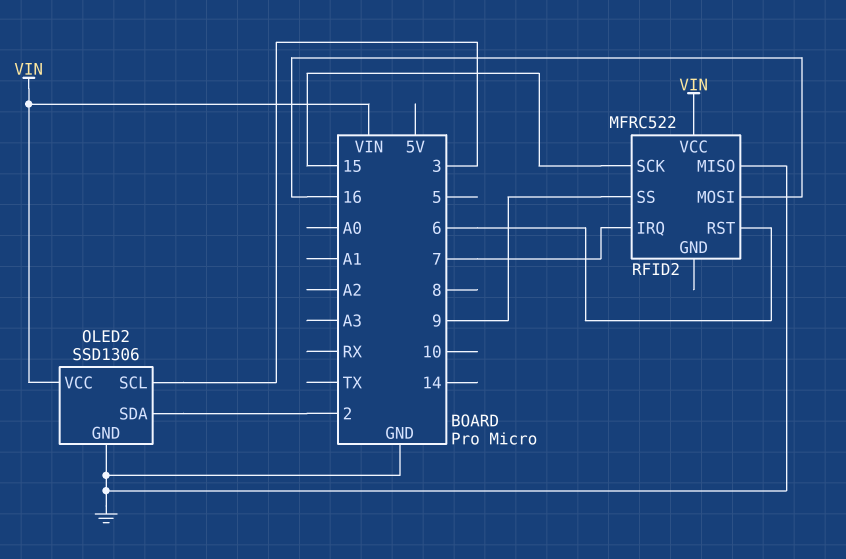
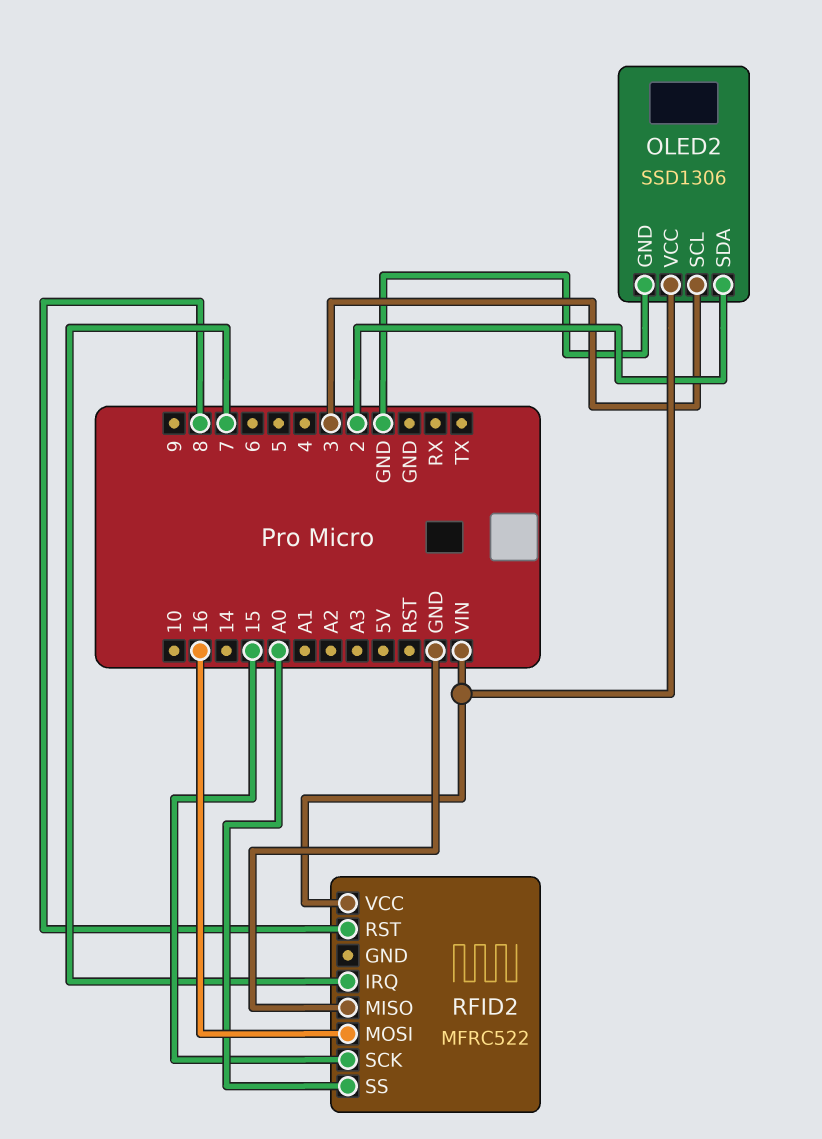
RFID2 pin RST: 6 -> 8
RFID2 pin SS: 9 -> A0

